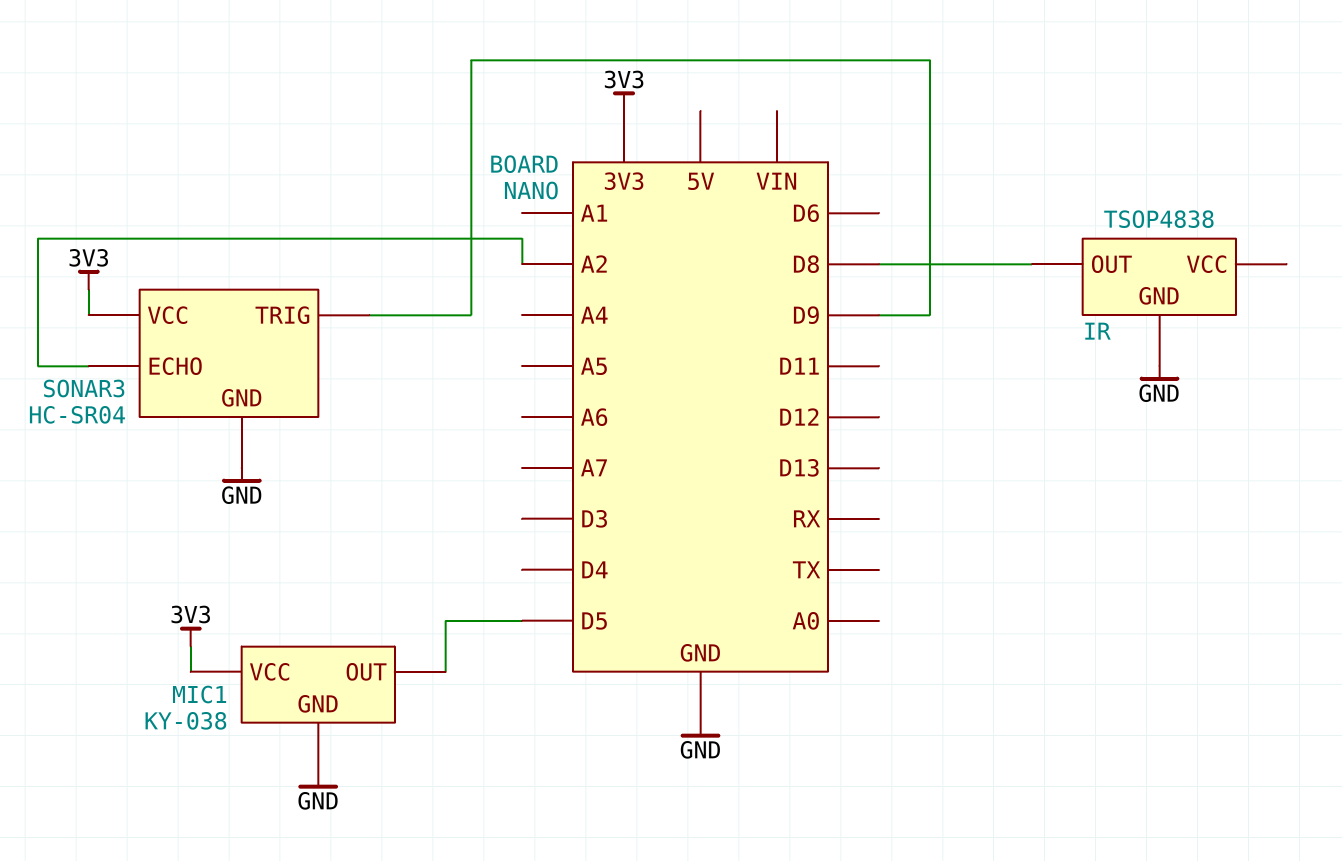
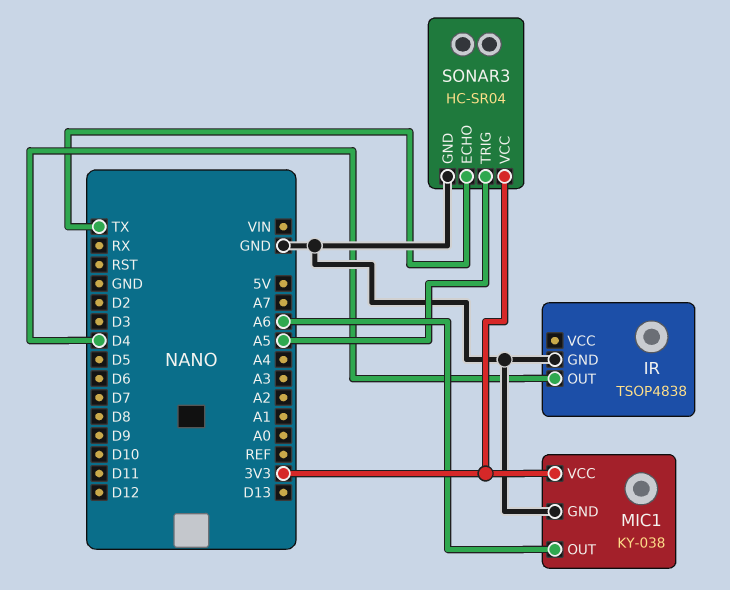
IR pin OUT: D8 -> D4
MIC1 pin OUT: D5 -> A6
SONAR3 pin ECHO: A2 -> TX
SONAR3 pin TRIG: D9 -> A5

